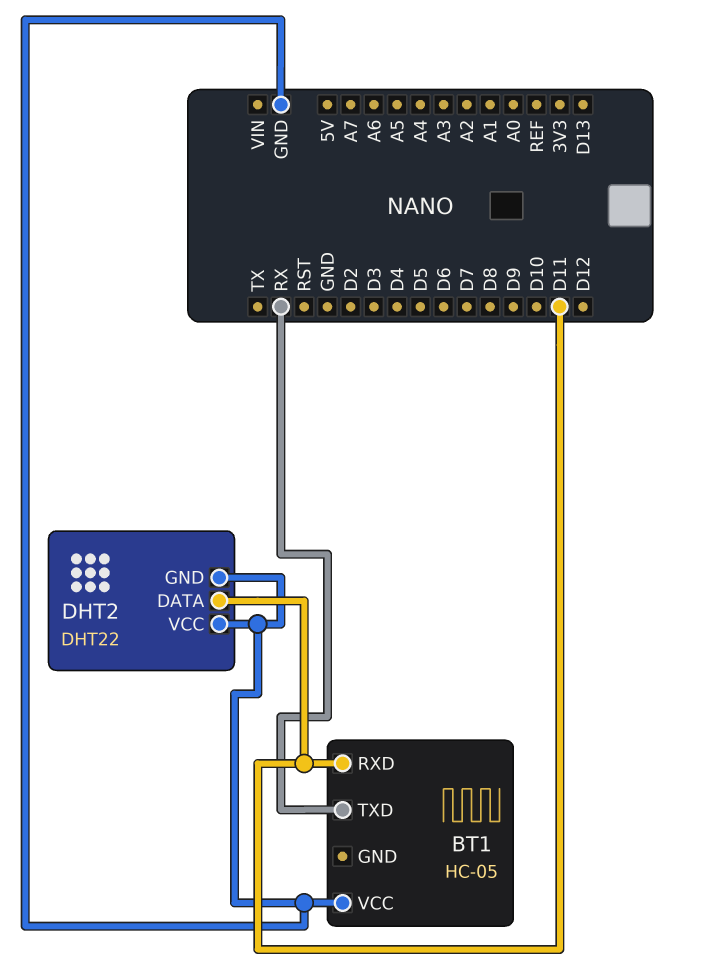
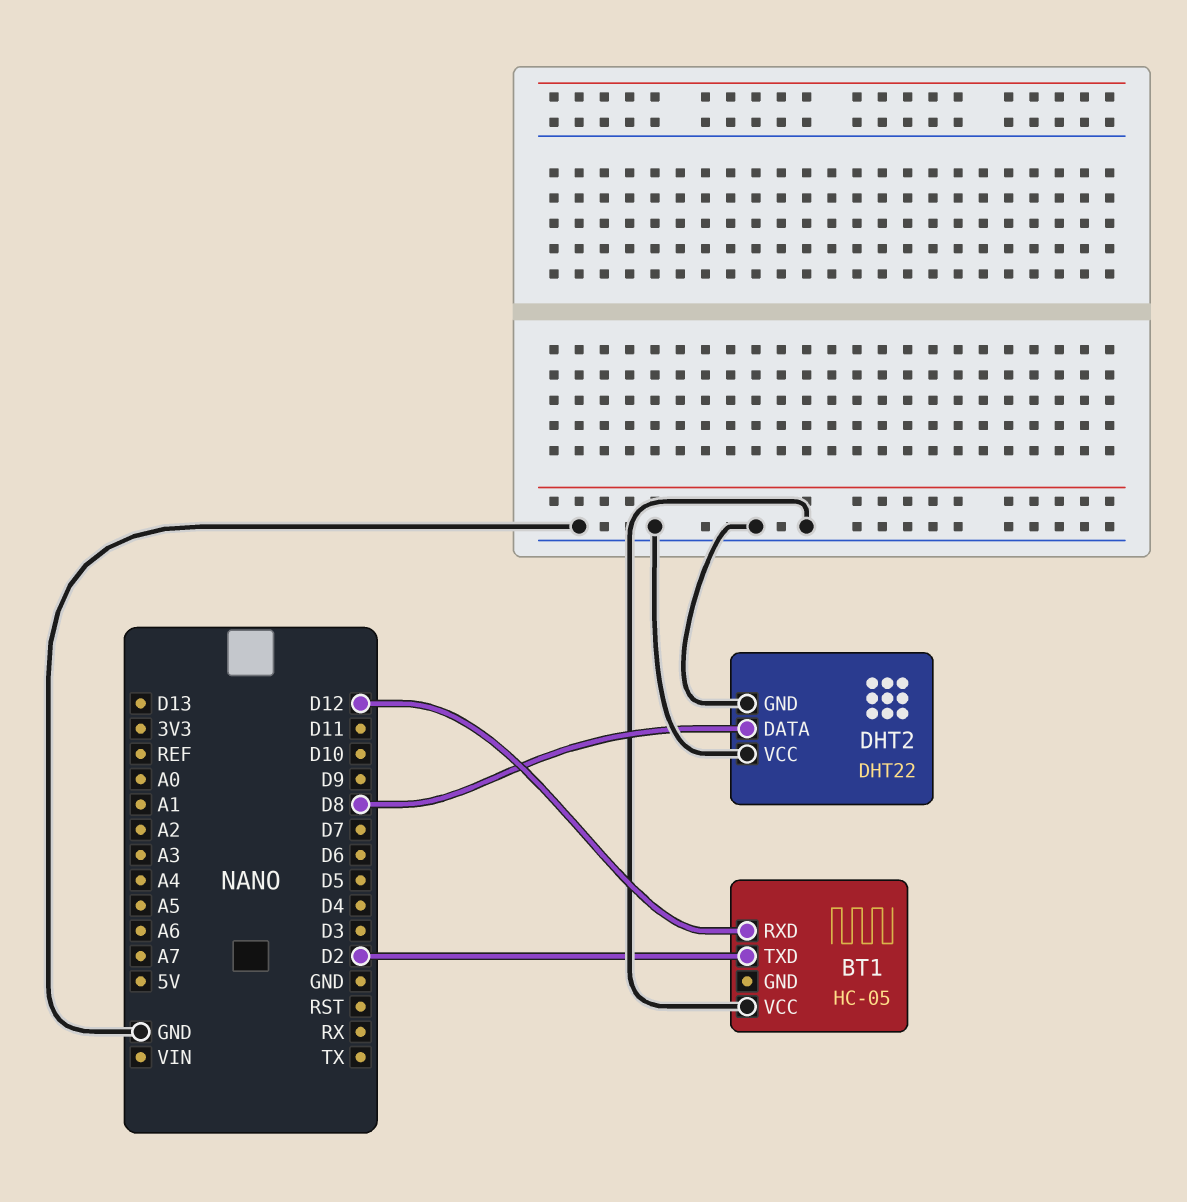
BT1 pin RXD: D11 -> D12
BT1 pin TXD: RX -> D2
DHT2 pin DATA: D11 -> D8

